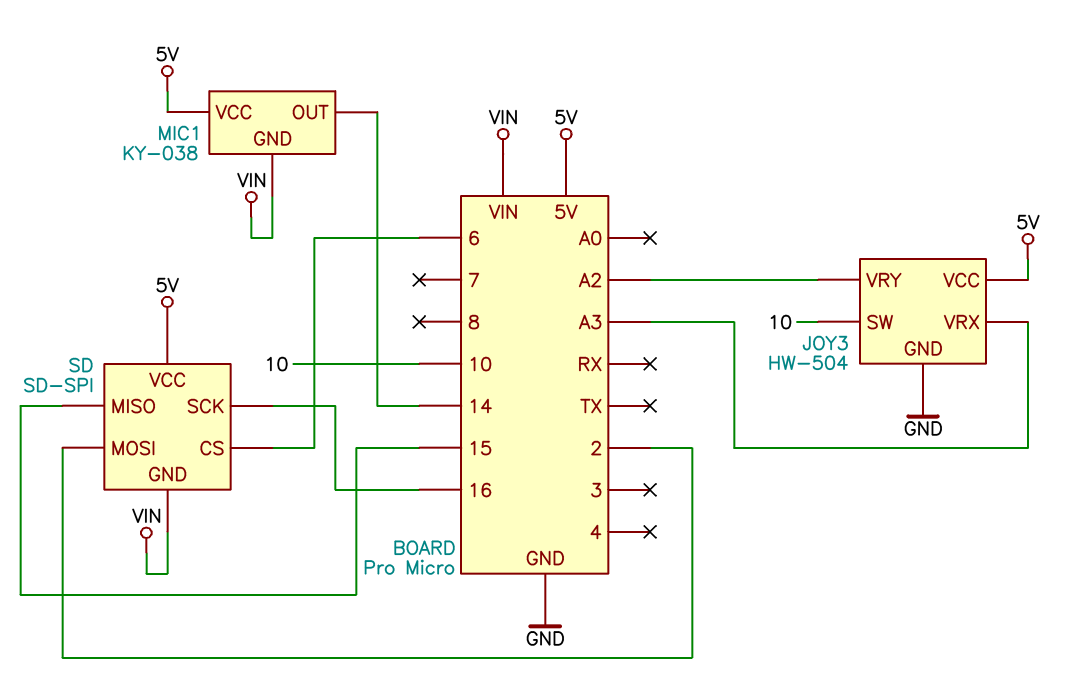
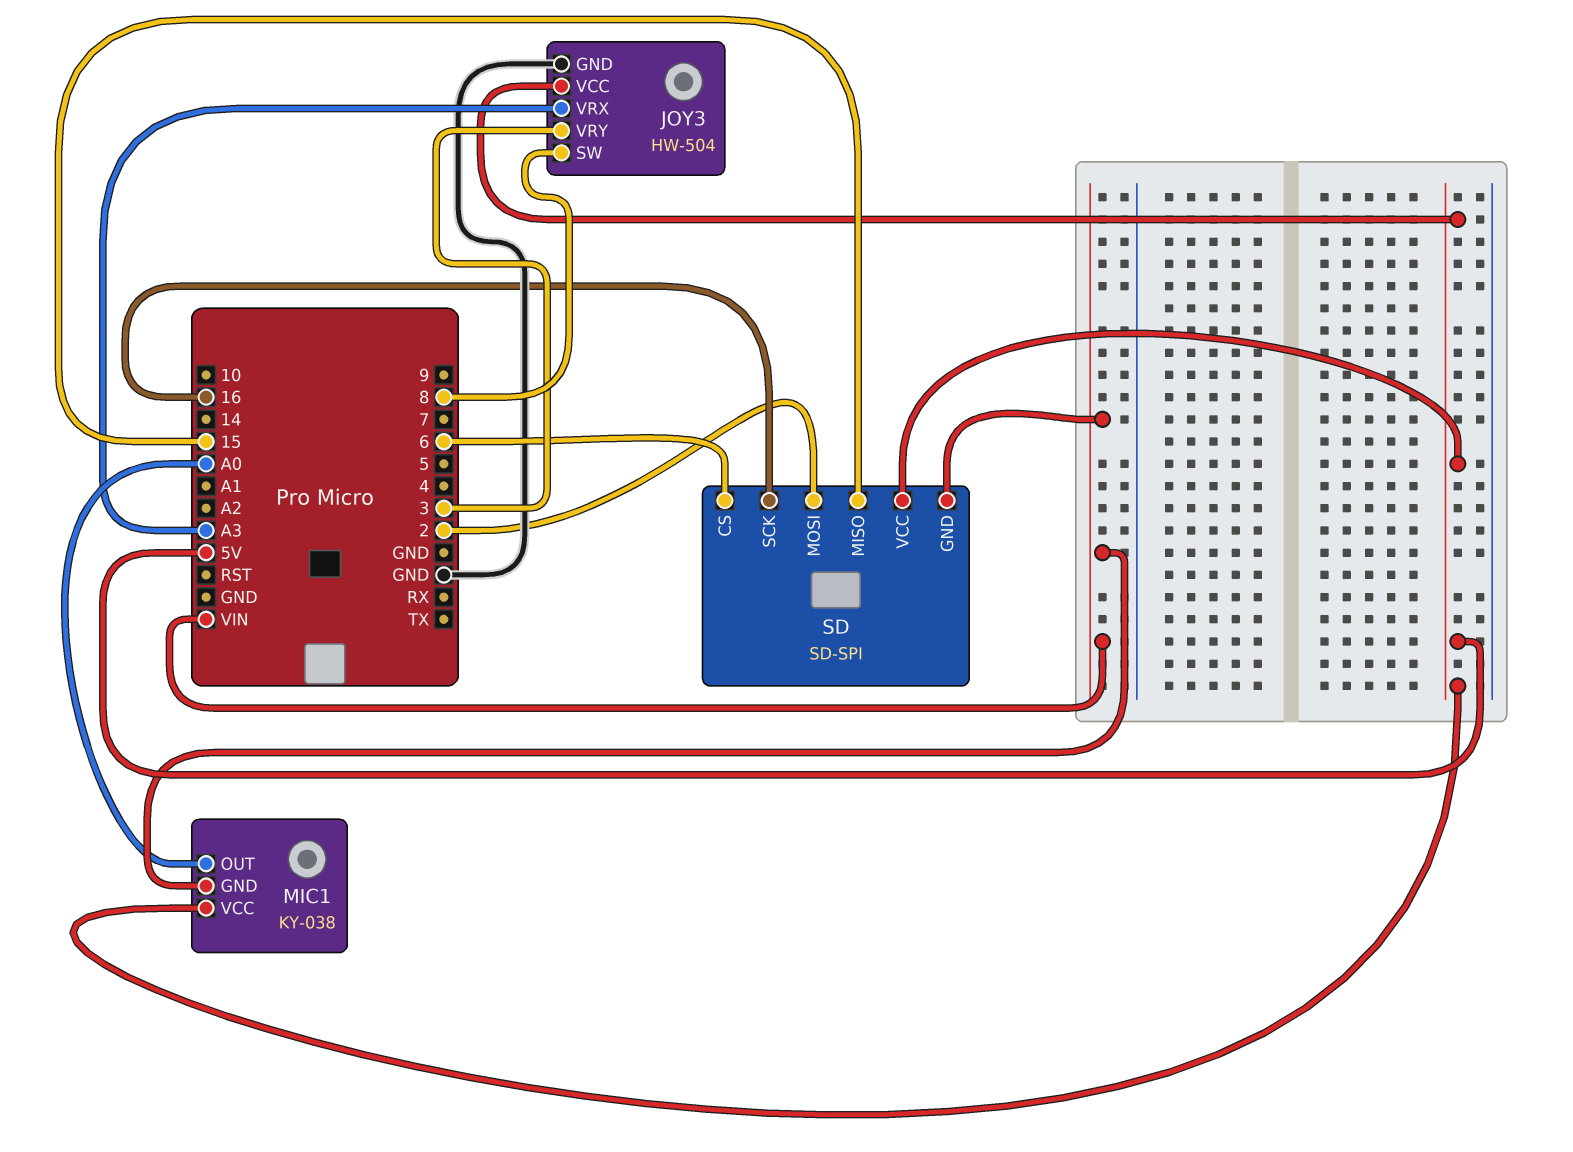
JOY3 pin SW: 10 -> 8
JOY3 pin VRY: A2 -> 3
MIC1 pin OUT: 14 -> A0

